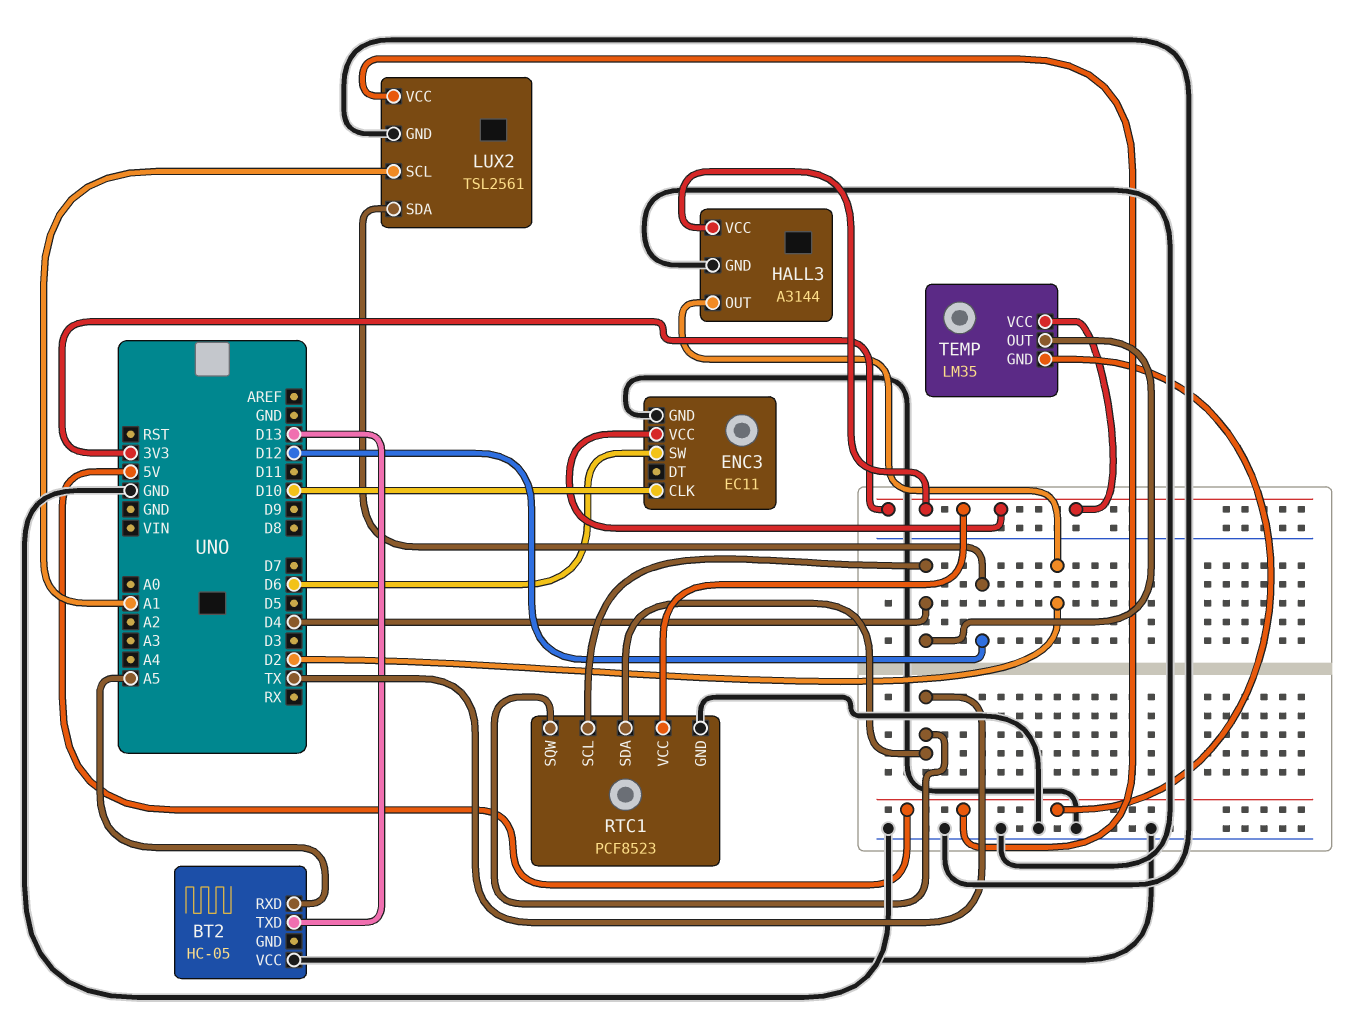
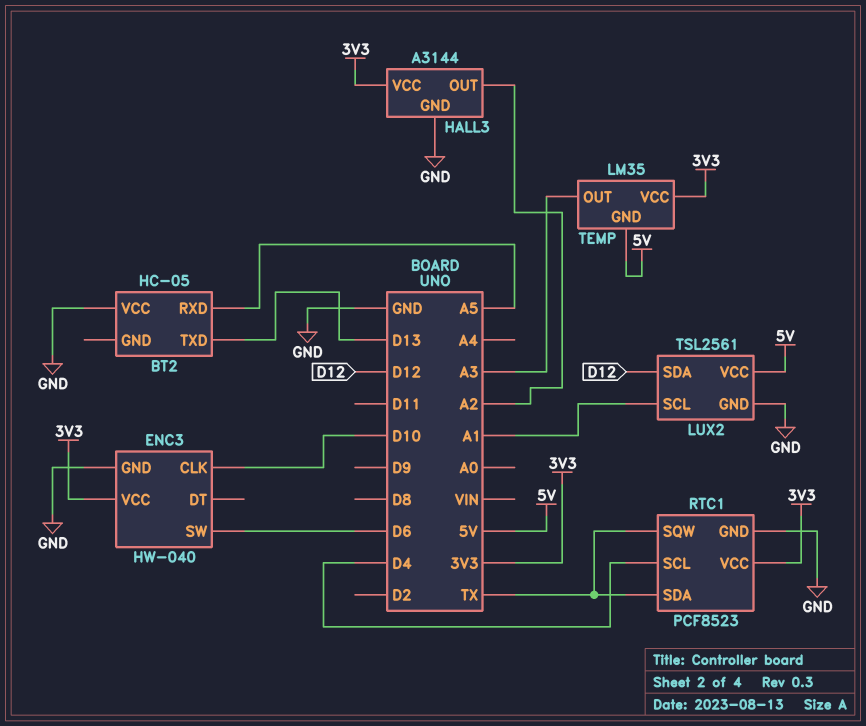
ENC3: EC11 -> HW-040
HALL3 pin OUT: D2 -> A2
TEMP pin OUT: D4 -> A3

